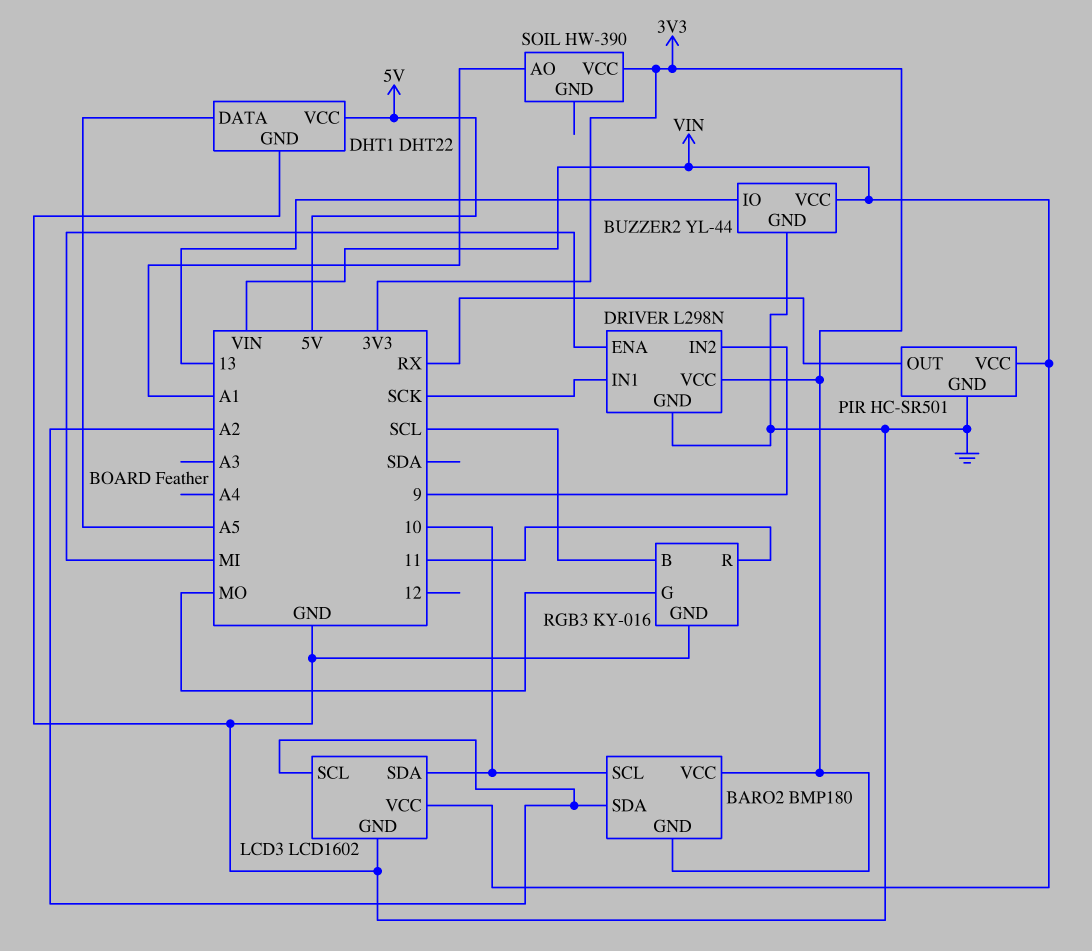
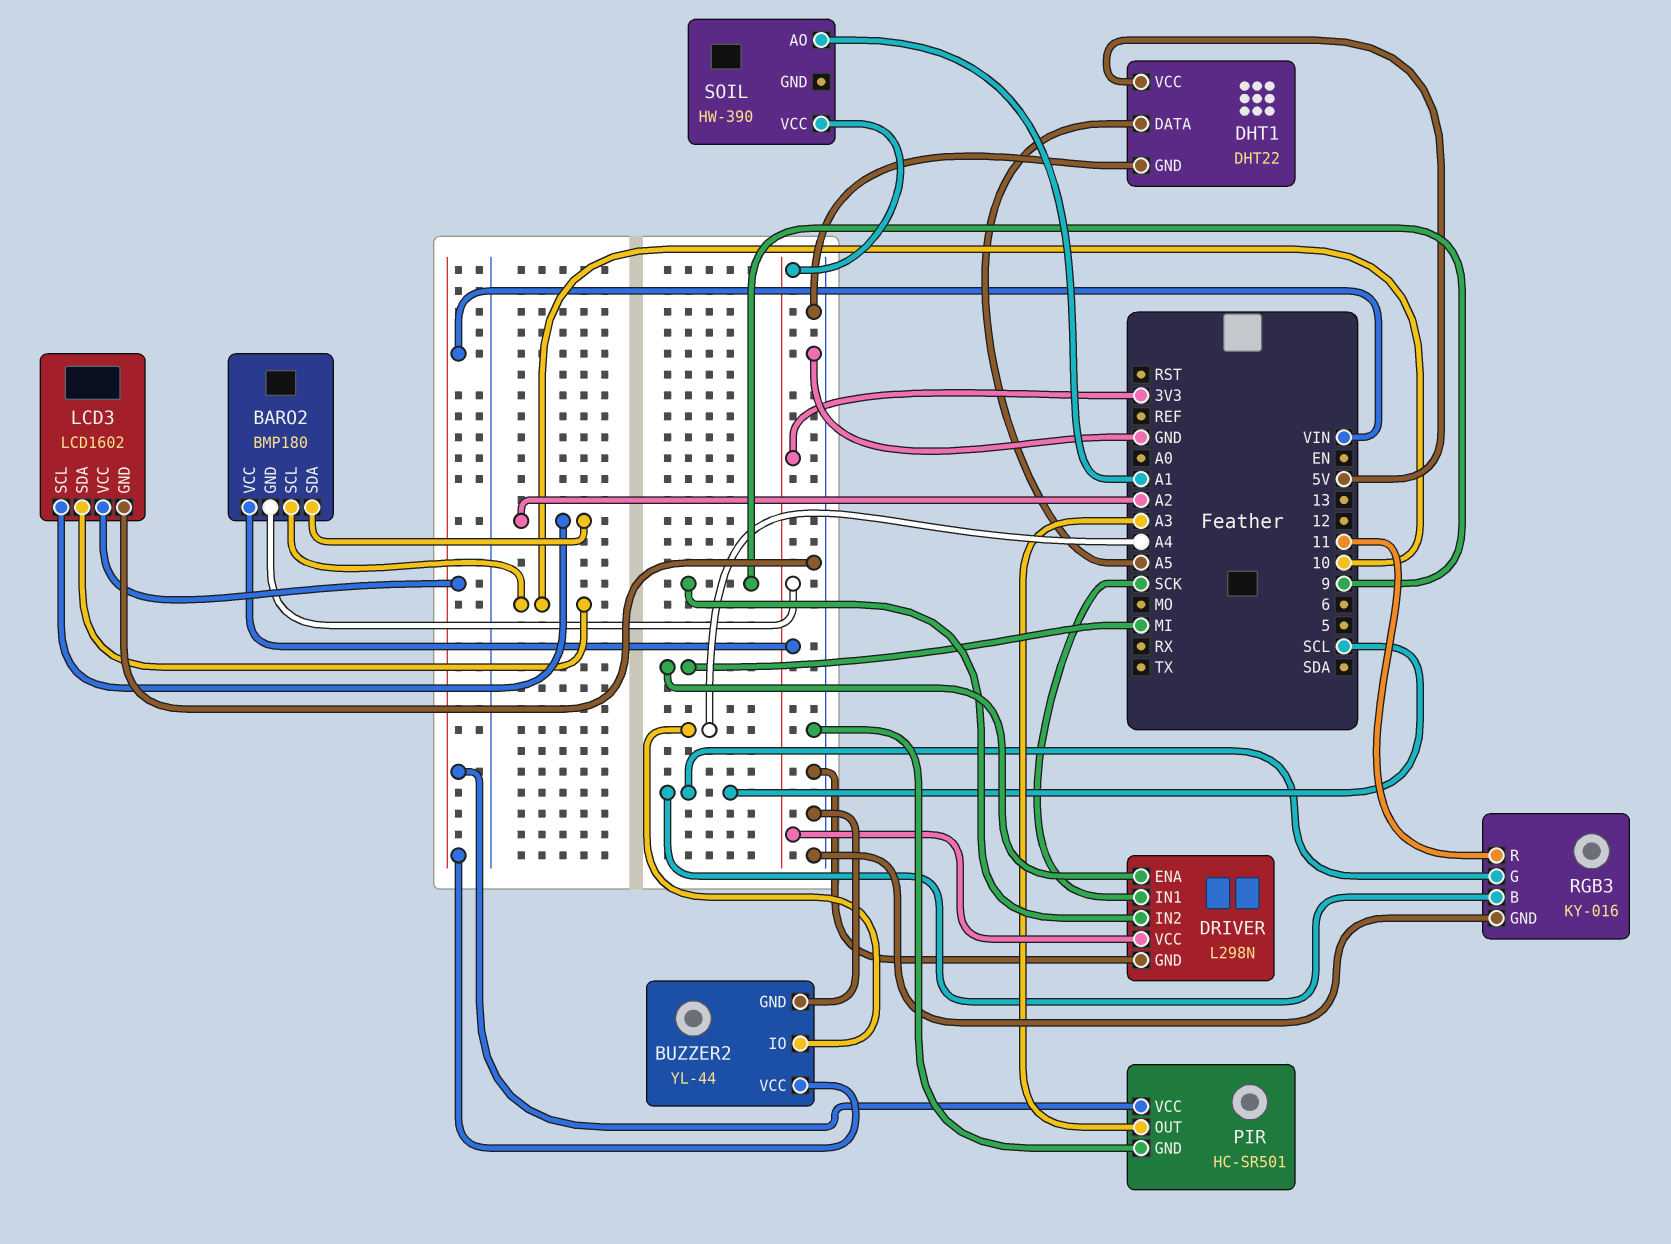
BUZZER2 pin IO: 13 -> A4
PIR pin OUT: RX -> A3
RGB3 pin G: MO -> SCL

